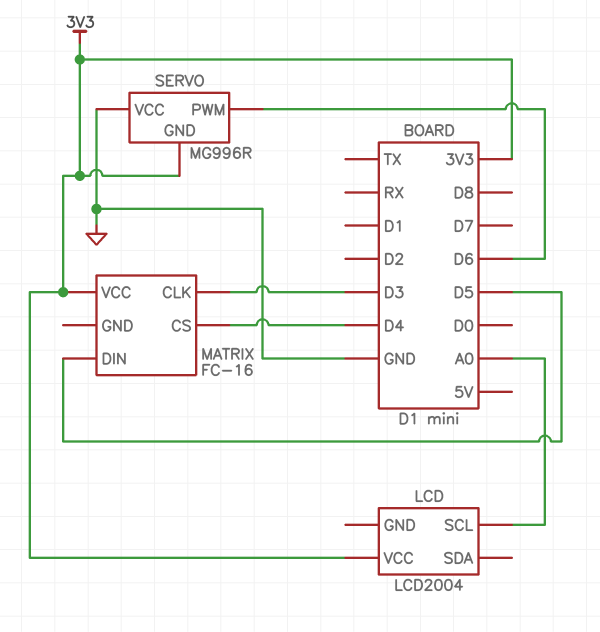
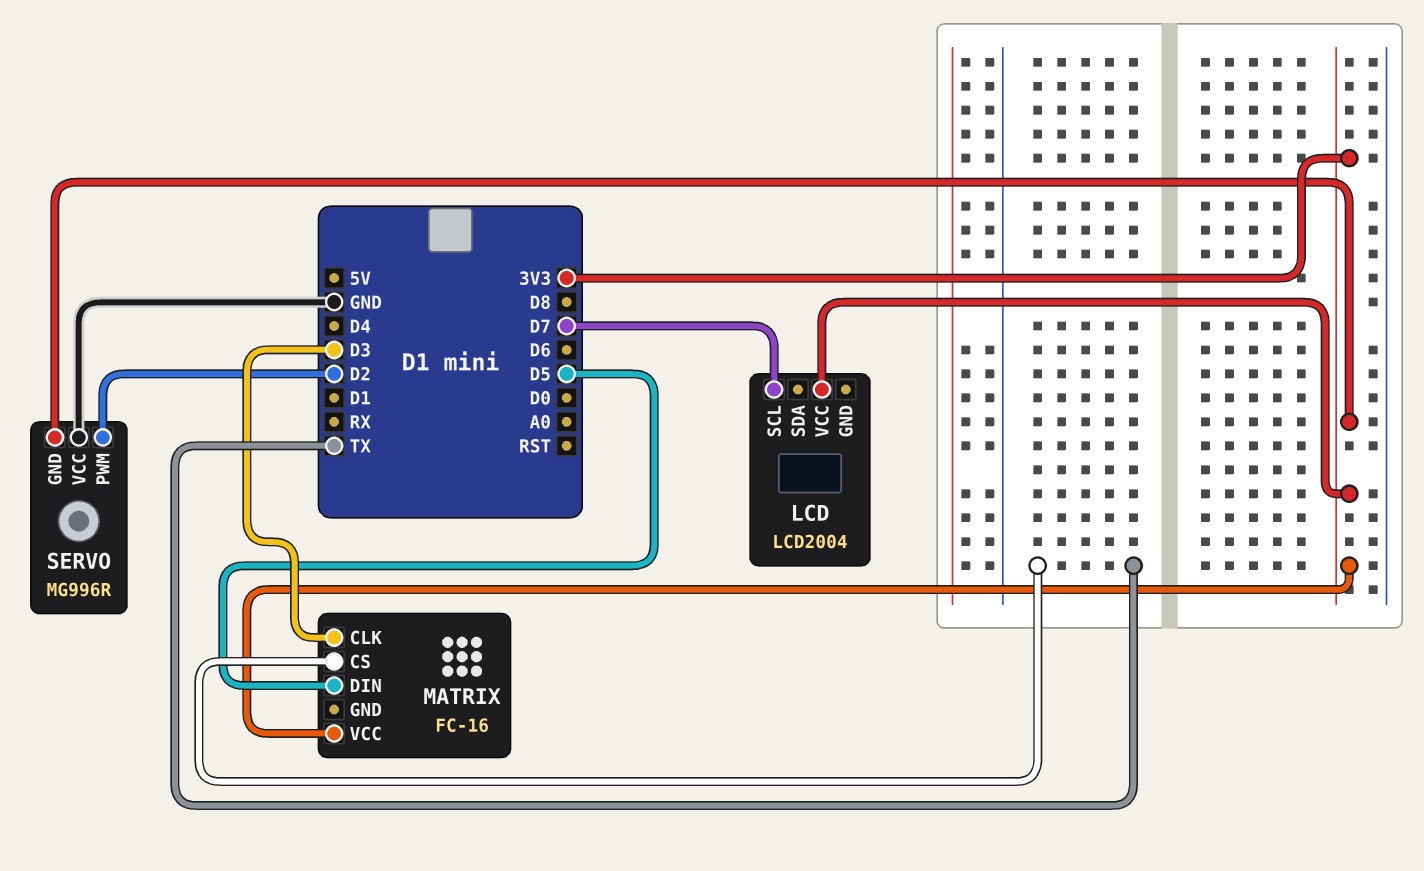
LCD pin SCL: A0 -> D7
MATRIX pin CS: D4 -> TX
SERVO pin PWM: D6 -> D2

